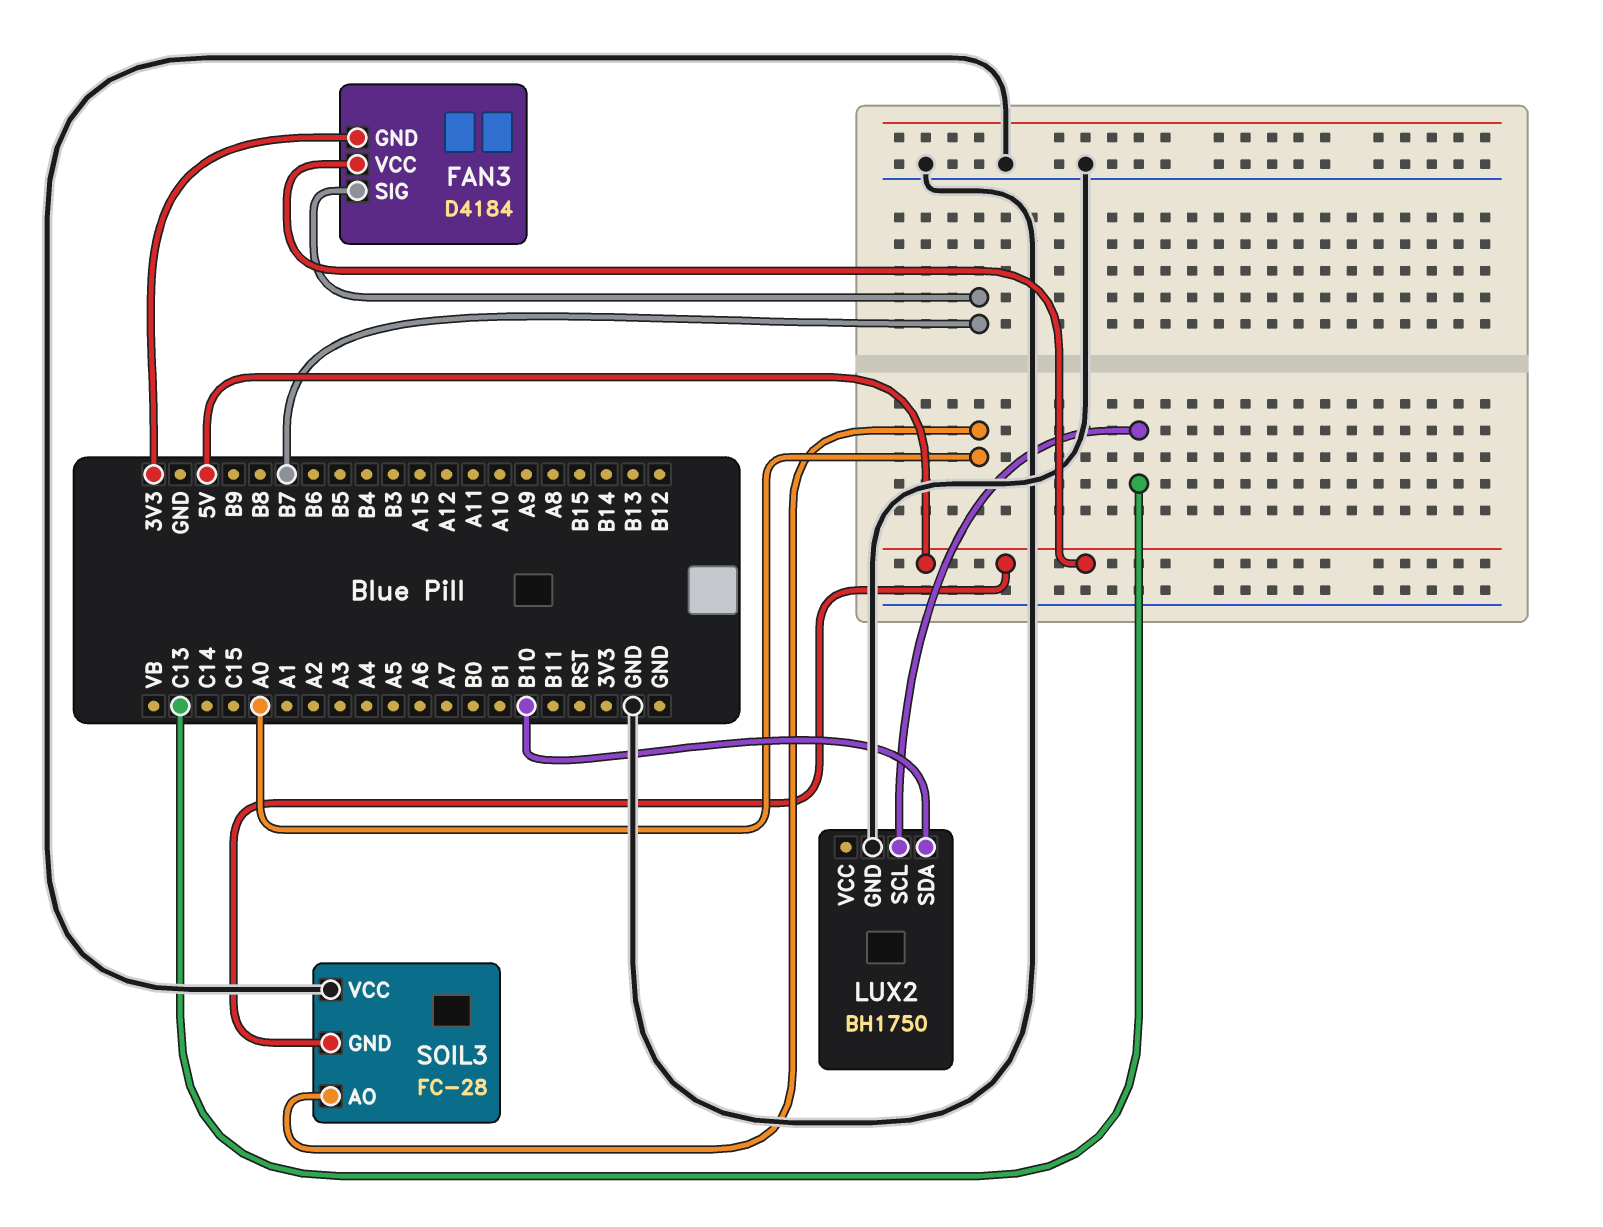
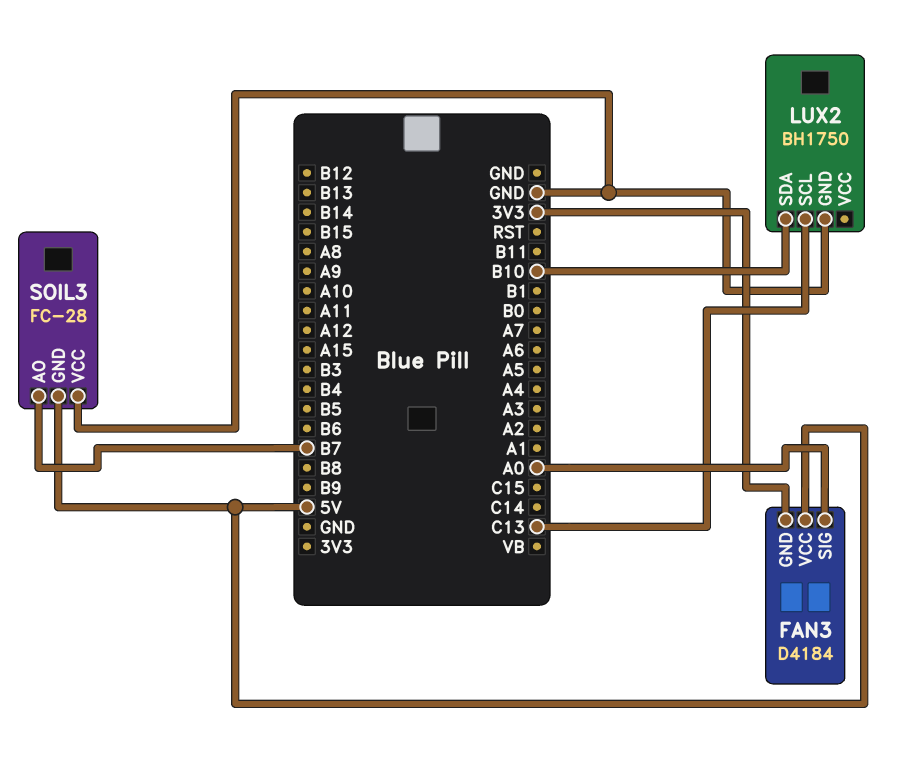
FAN3 pin SIG: B7 -> A0
SOIL3 pin AO: A0 -> B7

